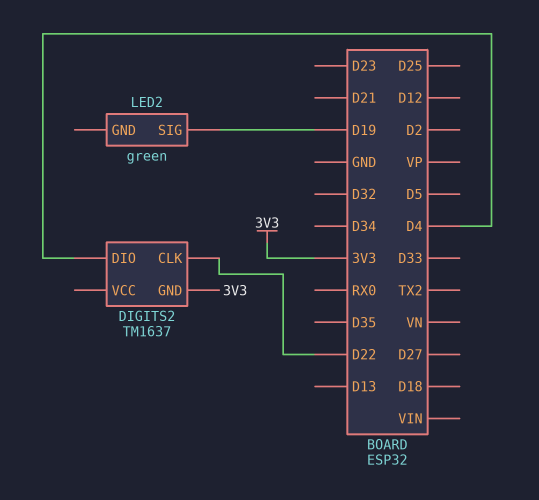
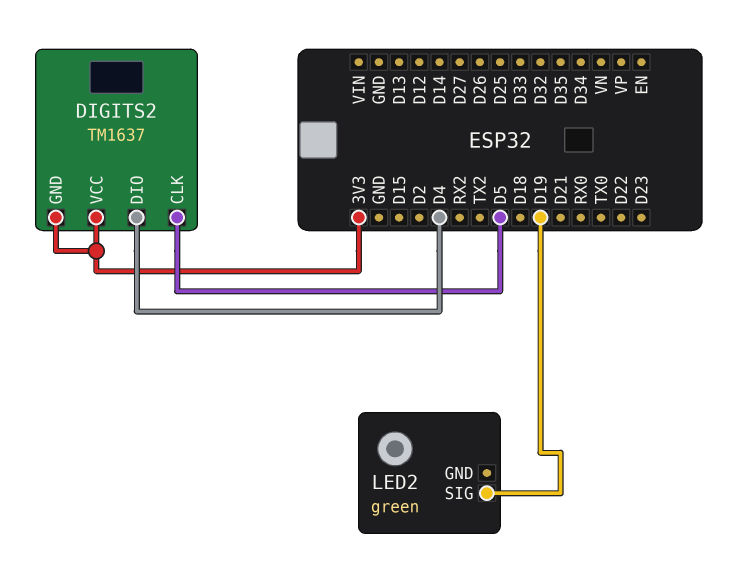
DIGITS2 pin CLK: D22 -> D5
DIGITS2 pin VCC: none -> 3V3

